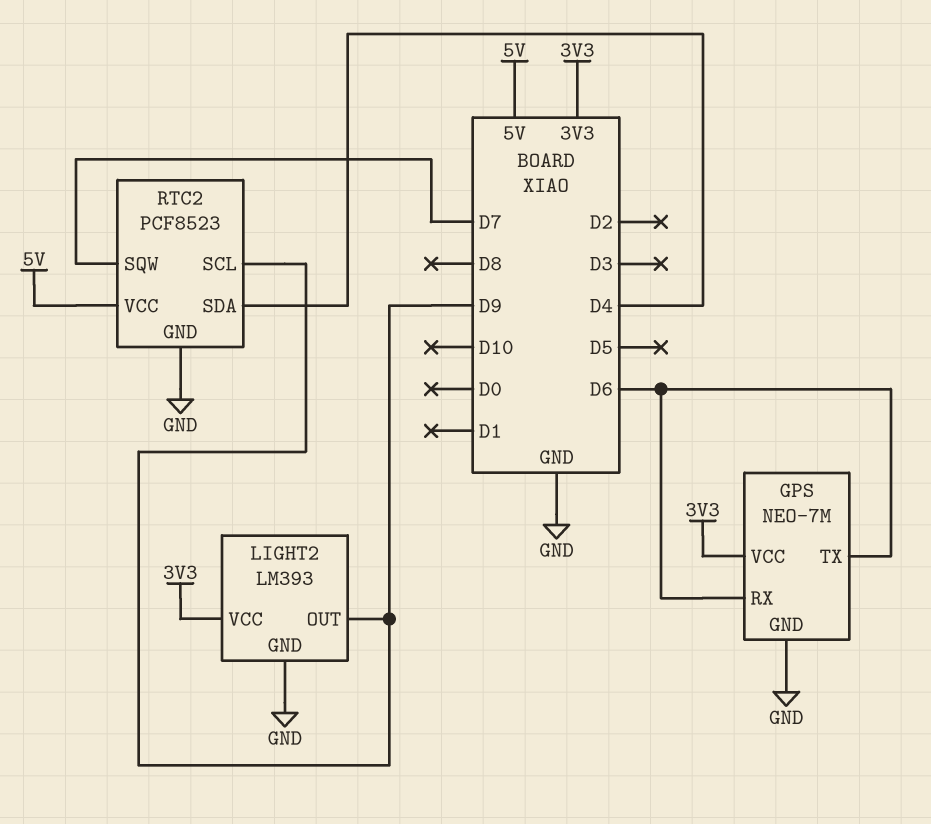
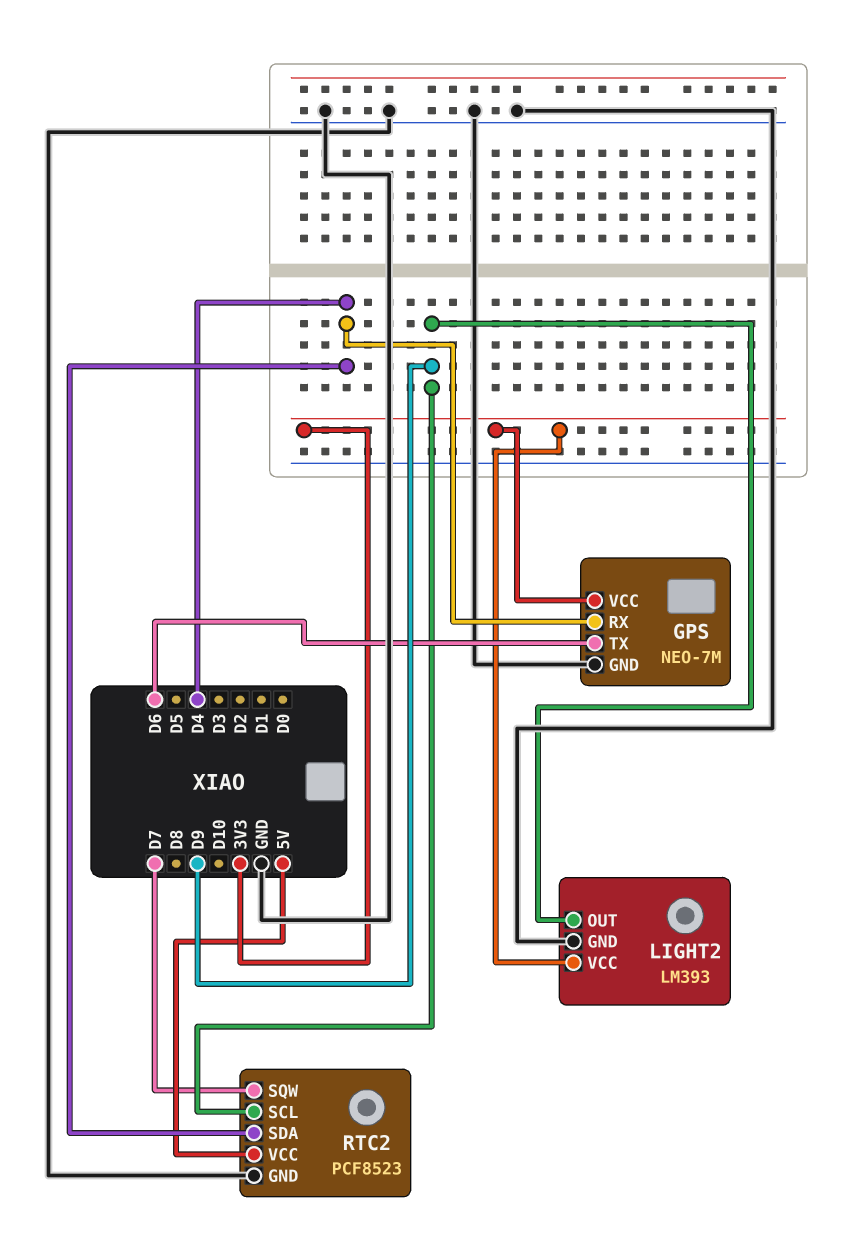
GPS pin RX: D6 -> D4

